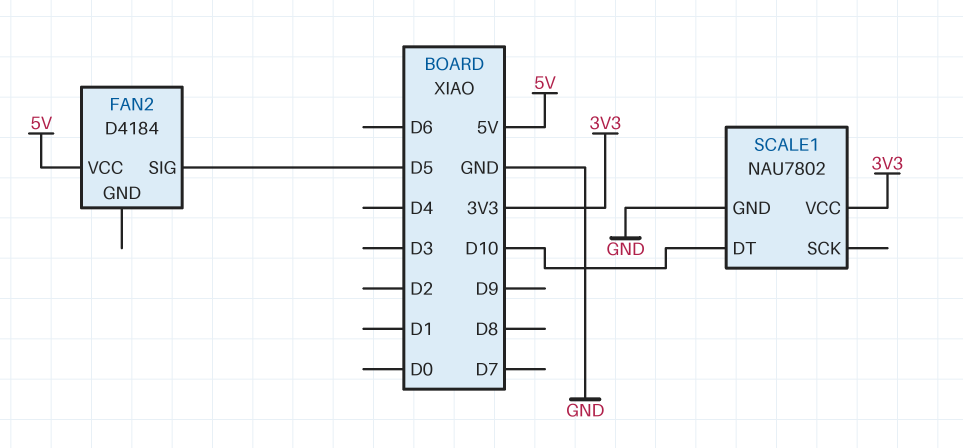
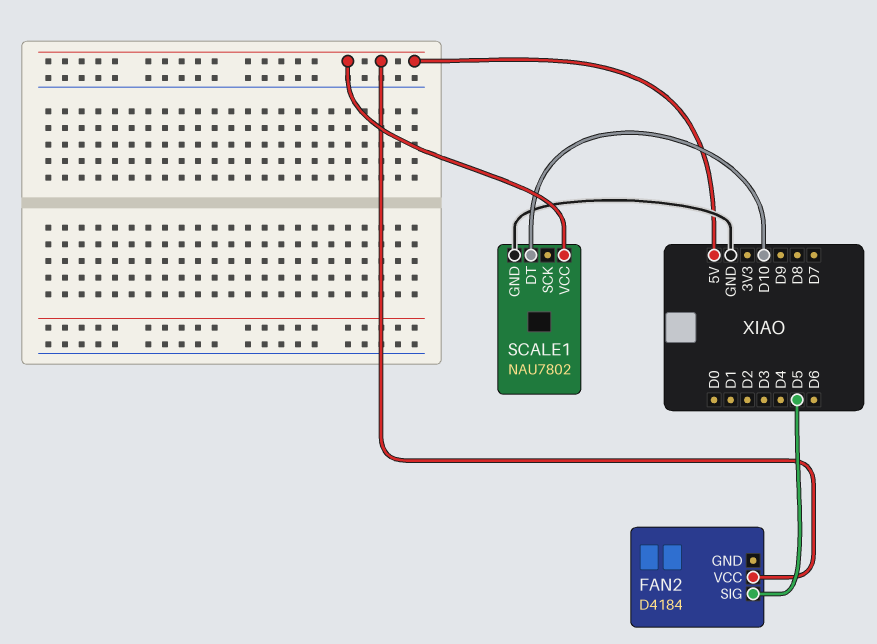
SCALE1 pin VCC: 3V3 -> 5V

